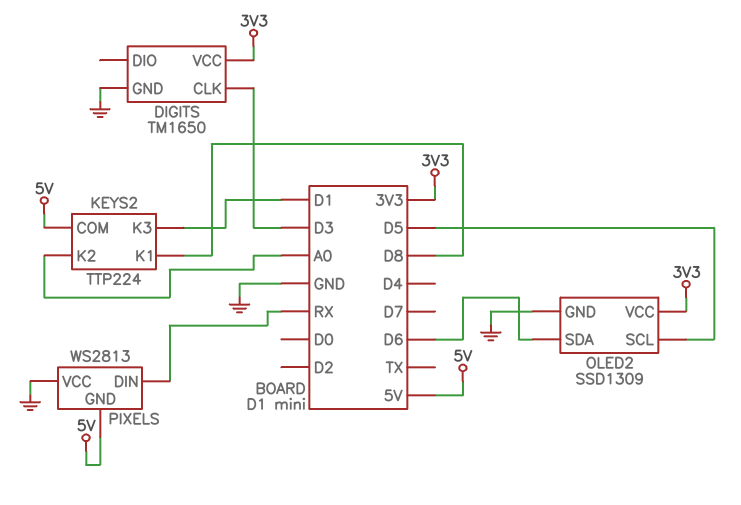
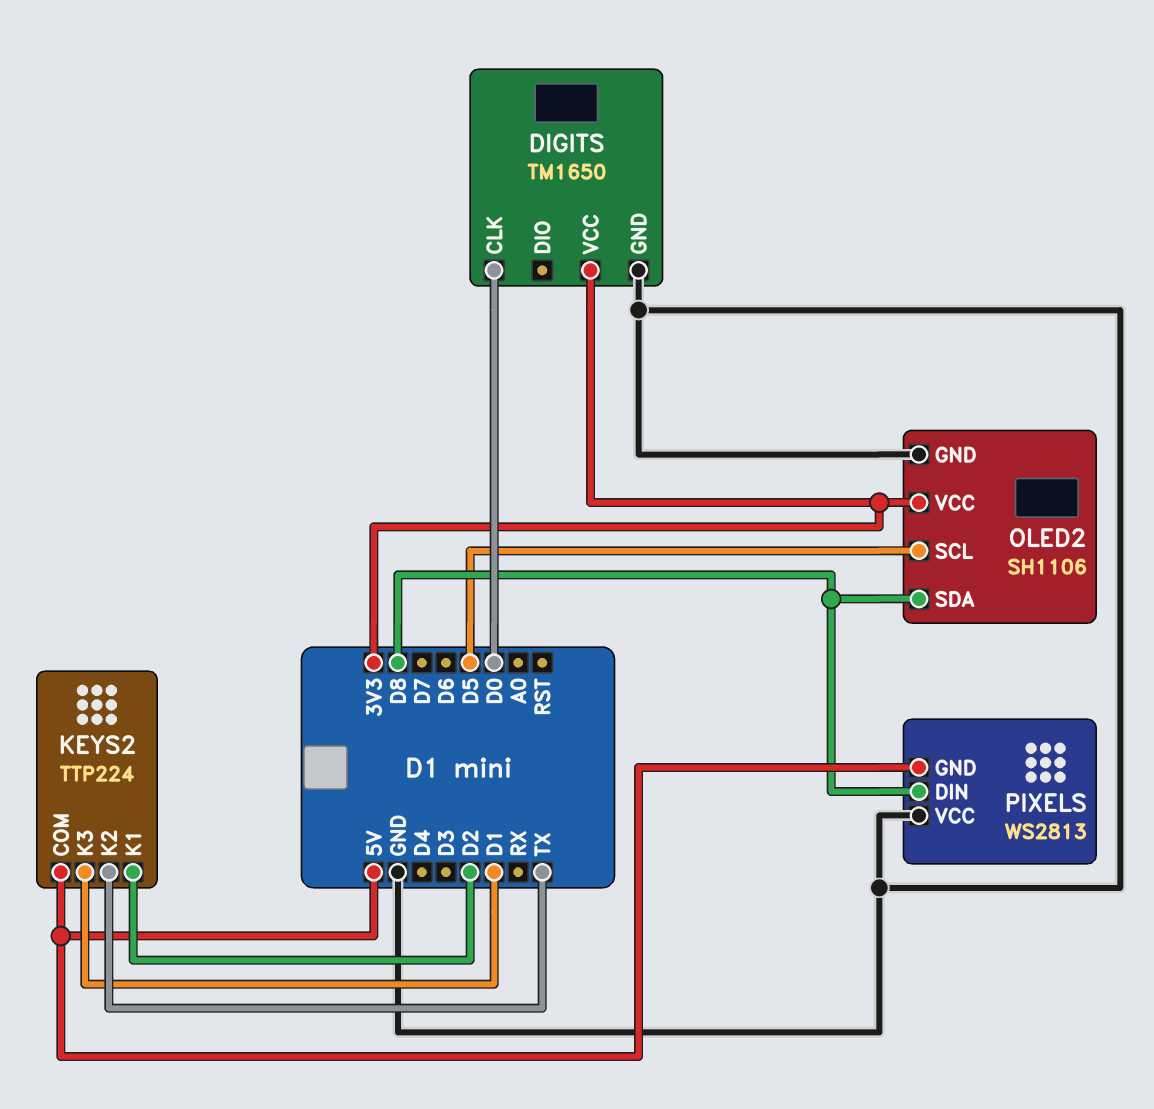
DIGITS pin CLK: D3 -> D0
KEYS2 pin K1: D8 -> D2
KEYS2 pin K2: A0 -> TX
OLED2: SSD1309 -> SH1106
OLED2 pin SDA: D6 -> D8
PIXELS pin DIN: RX -> D8

